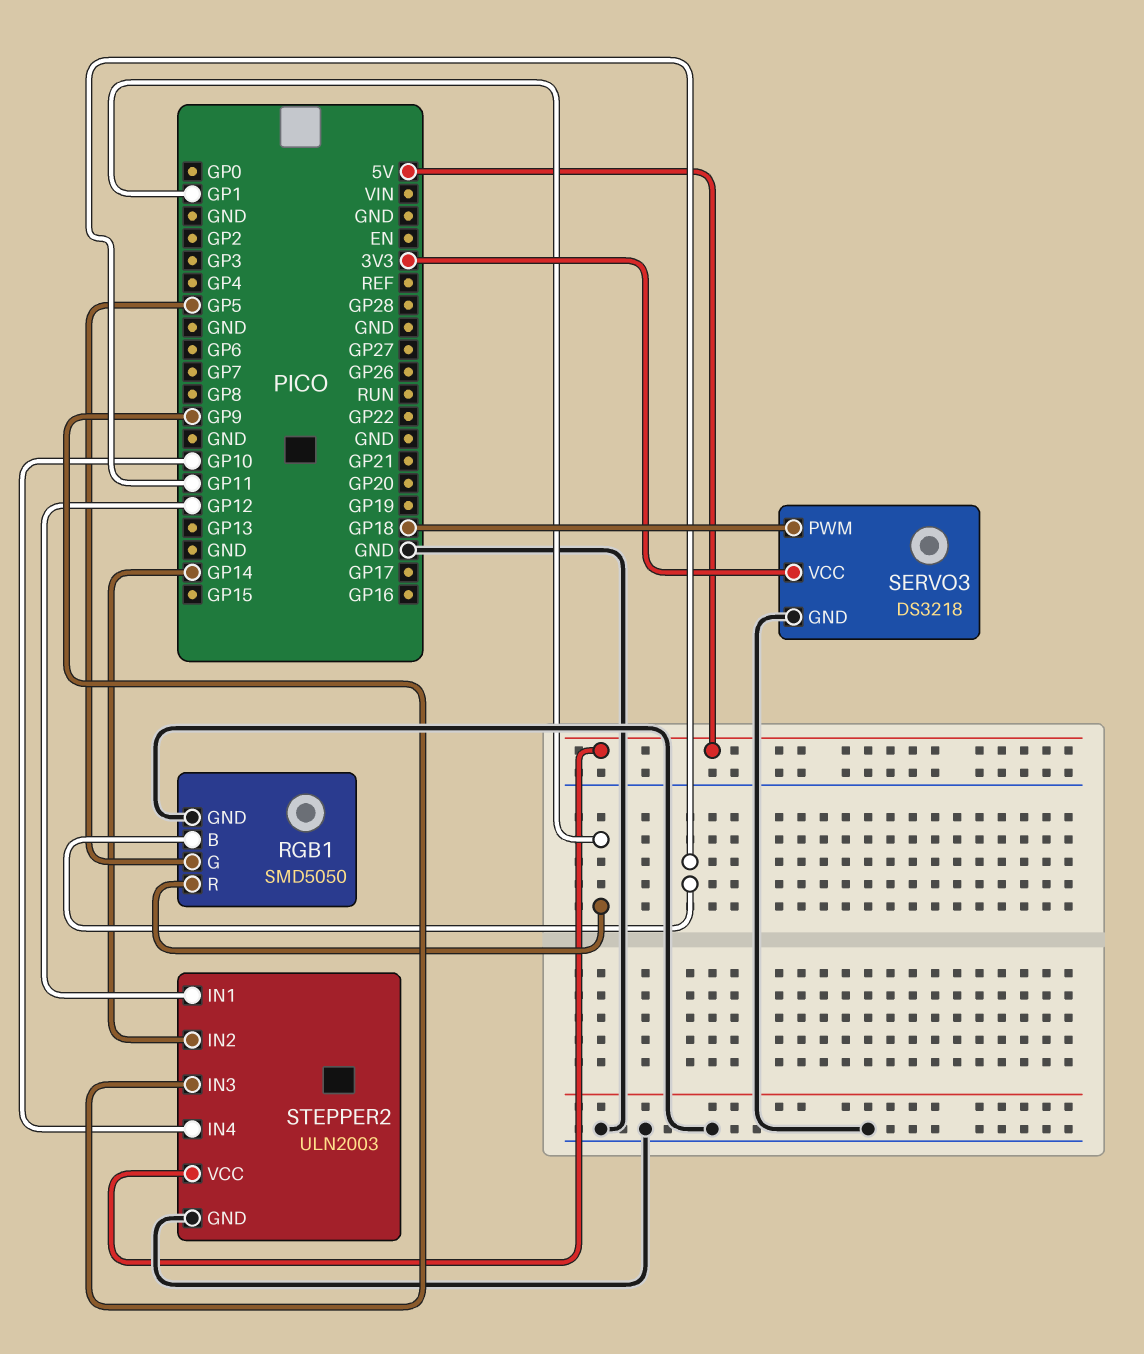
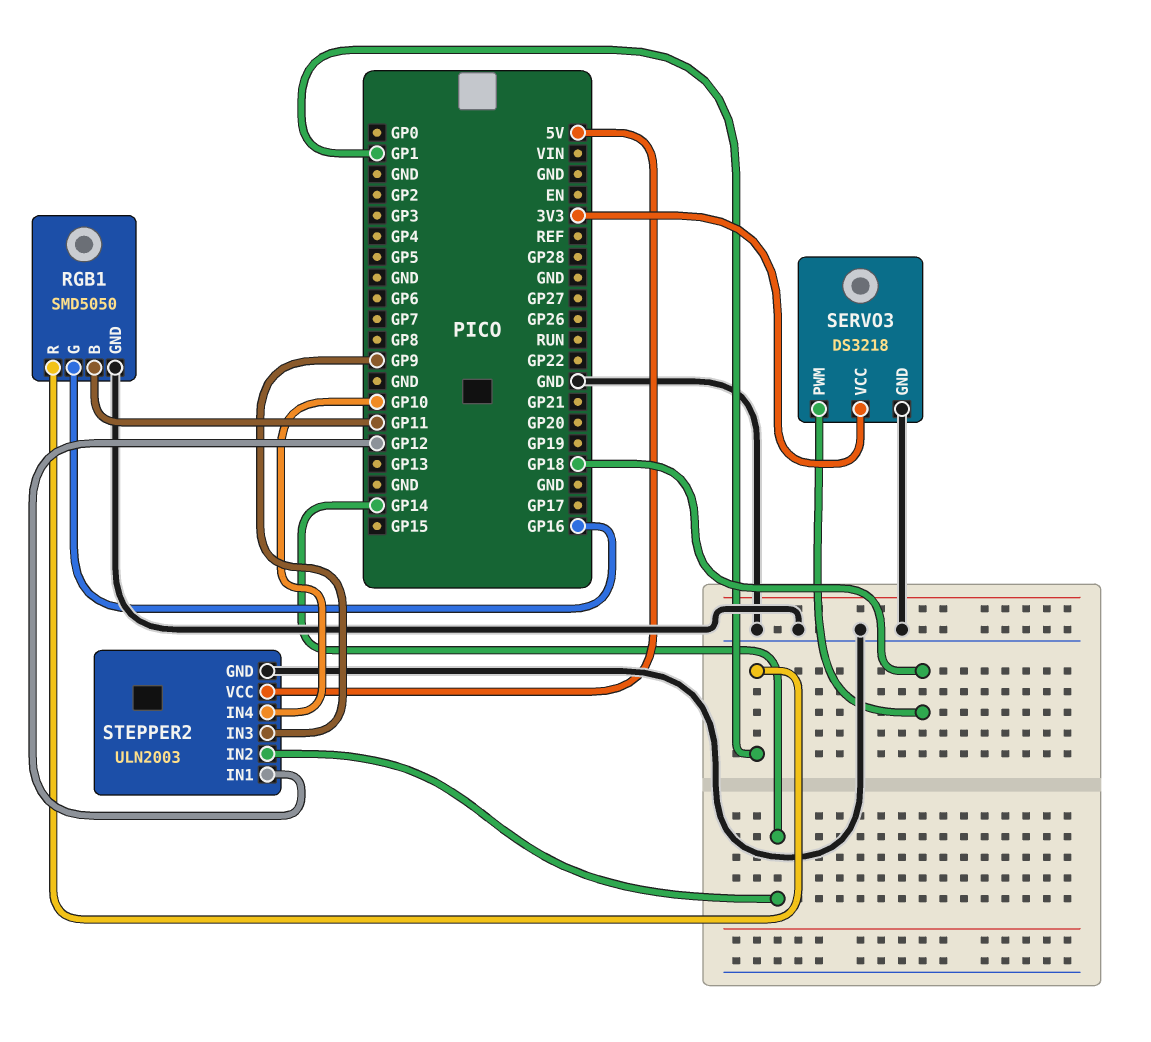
RGB1 pin G: GP5 -> GP16

